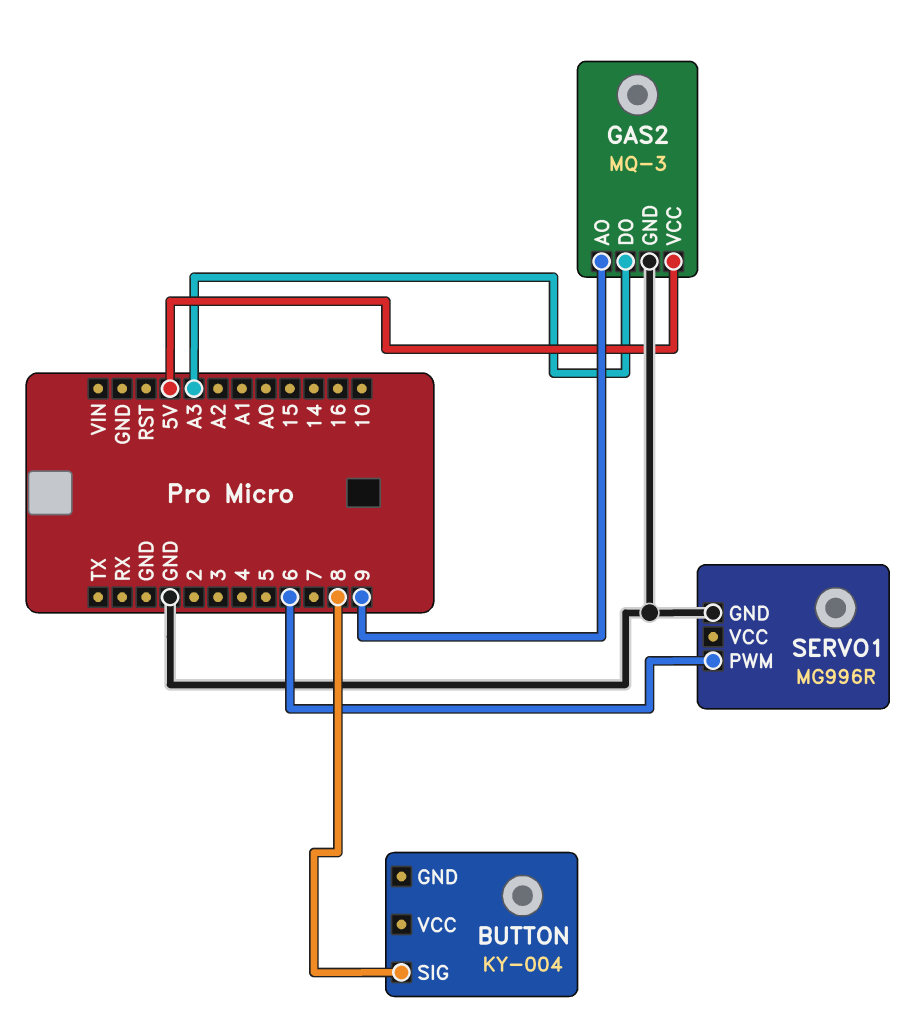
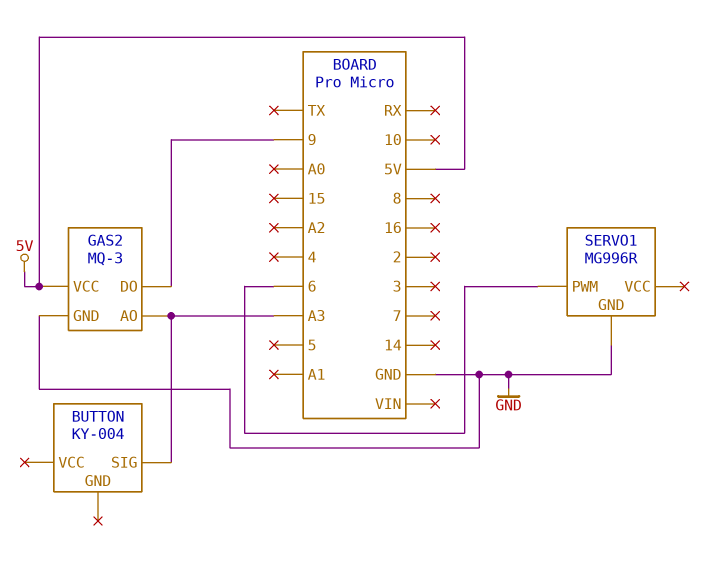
BUTTON pin SIG: 8 -> A3
GAS2 pin AO: 9 -> A3
GAS2 pin DO: A3 -> 9

